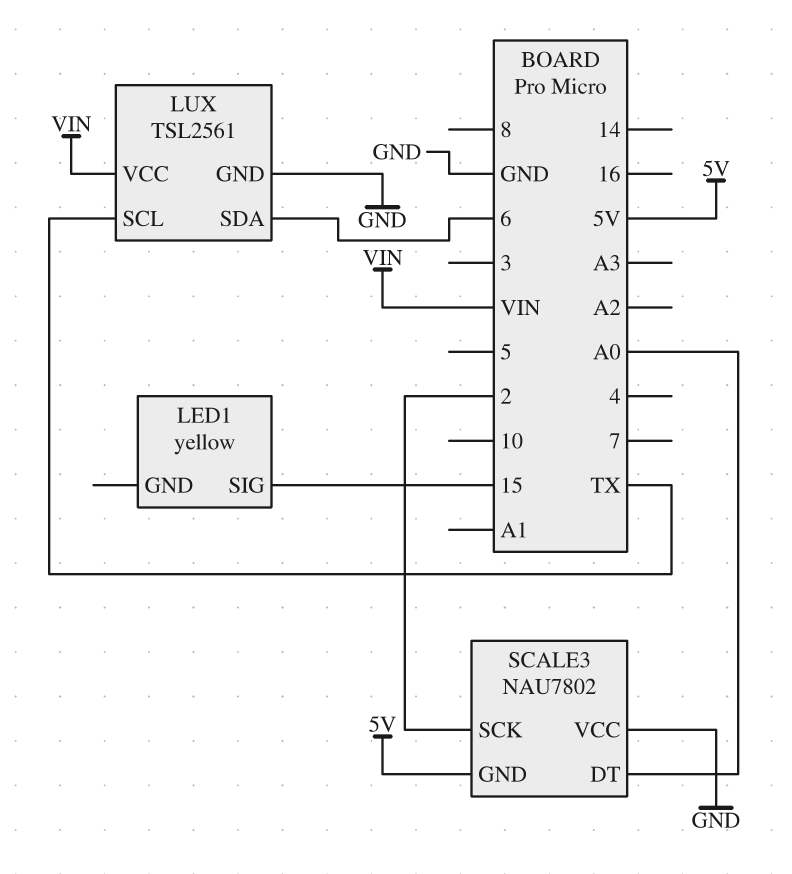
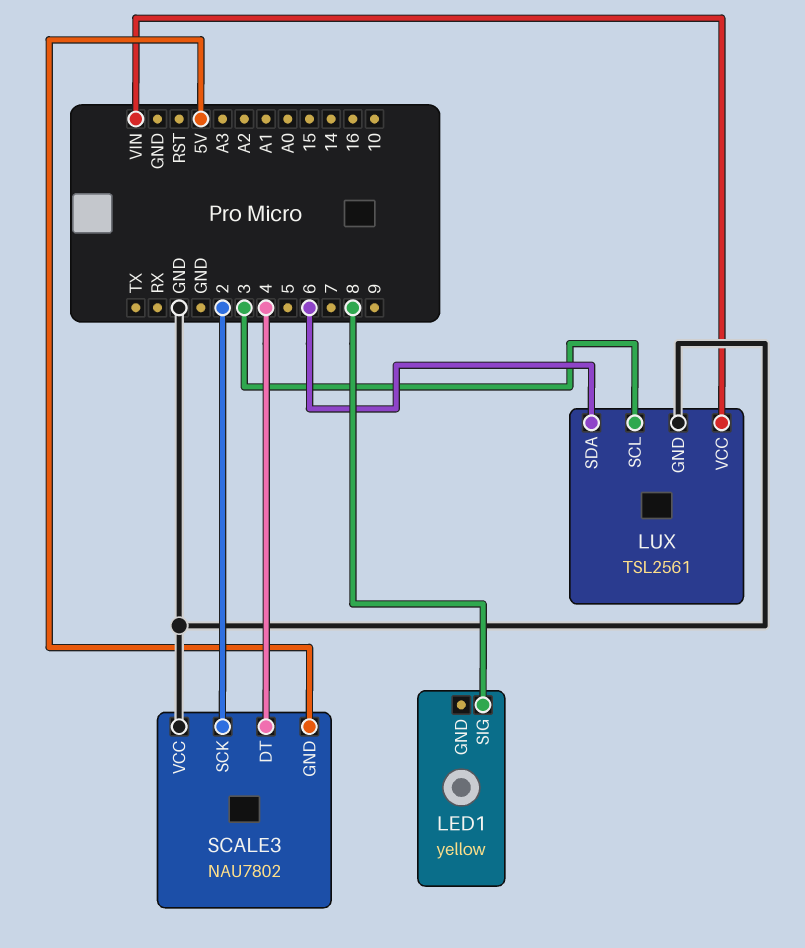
LED1 pin SIG: 15 -> 8
LUX pin SCL: TX -> 3
SCALE3 pin DT: A0 -> 4

